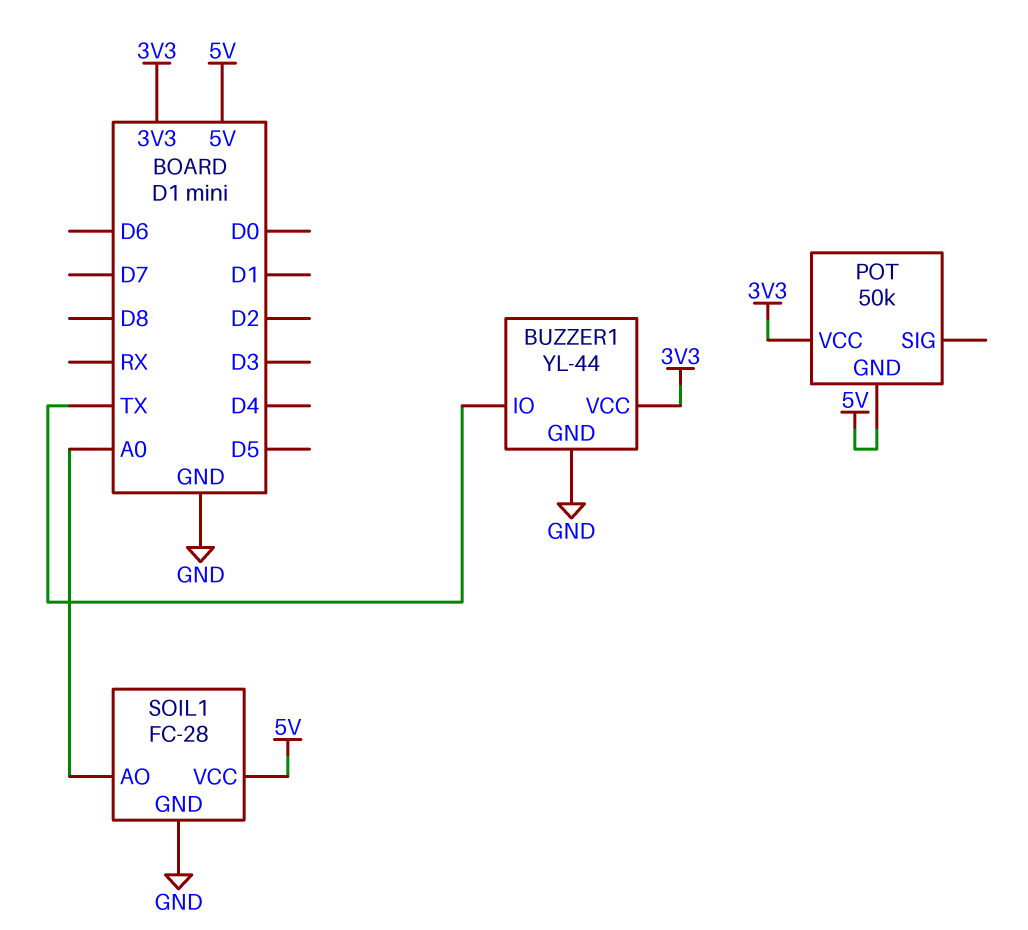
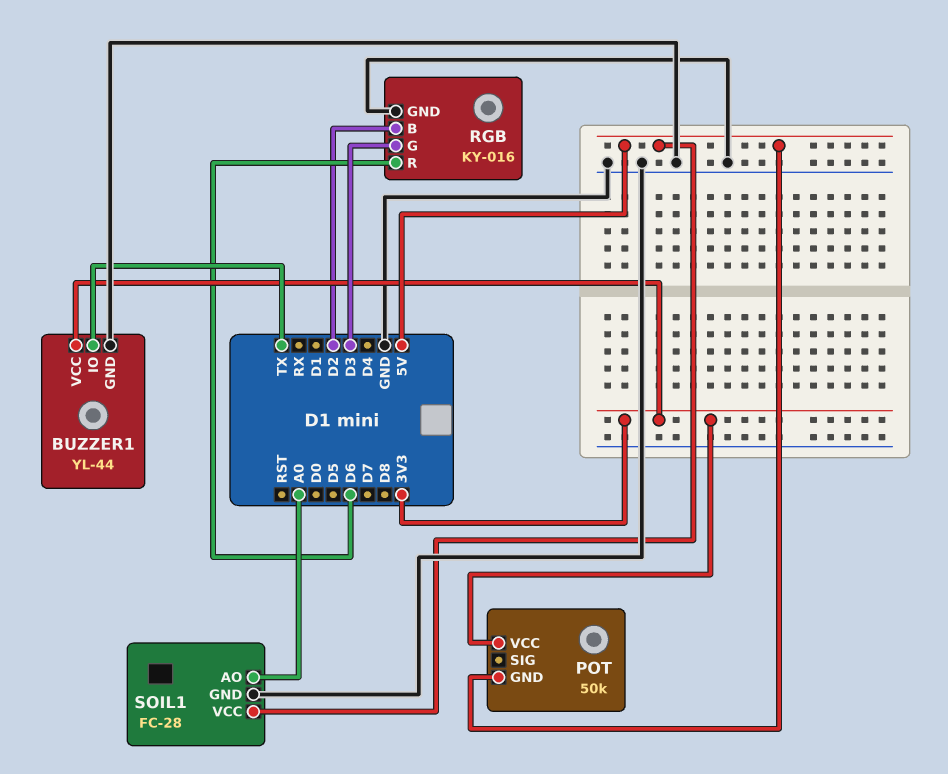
RGB: none -> KY-016
RGB pin B: none -> D2
RGB pin G: none -> D3
RGB pin GND: none -> GND
RGB pin R: none -> D6

